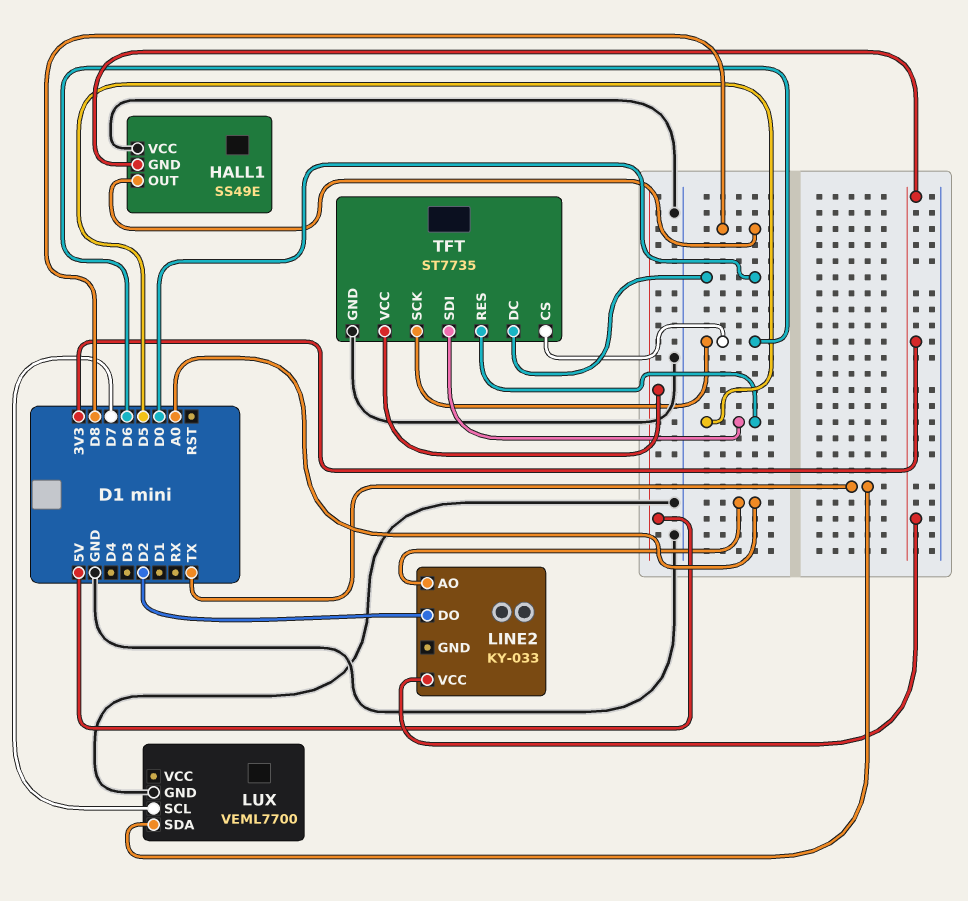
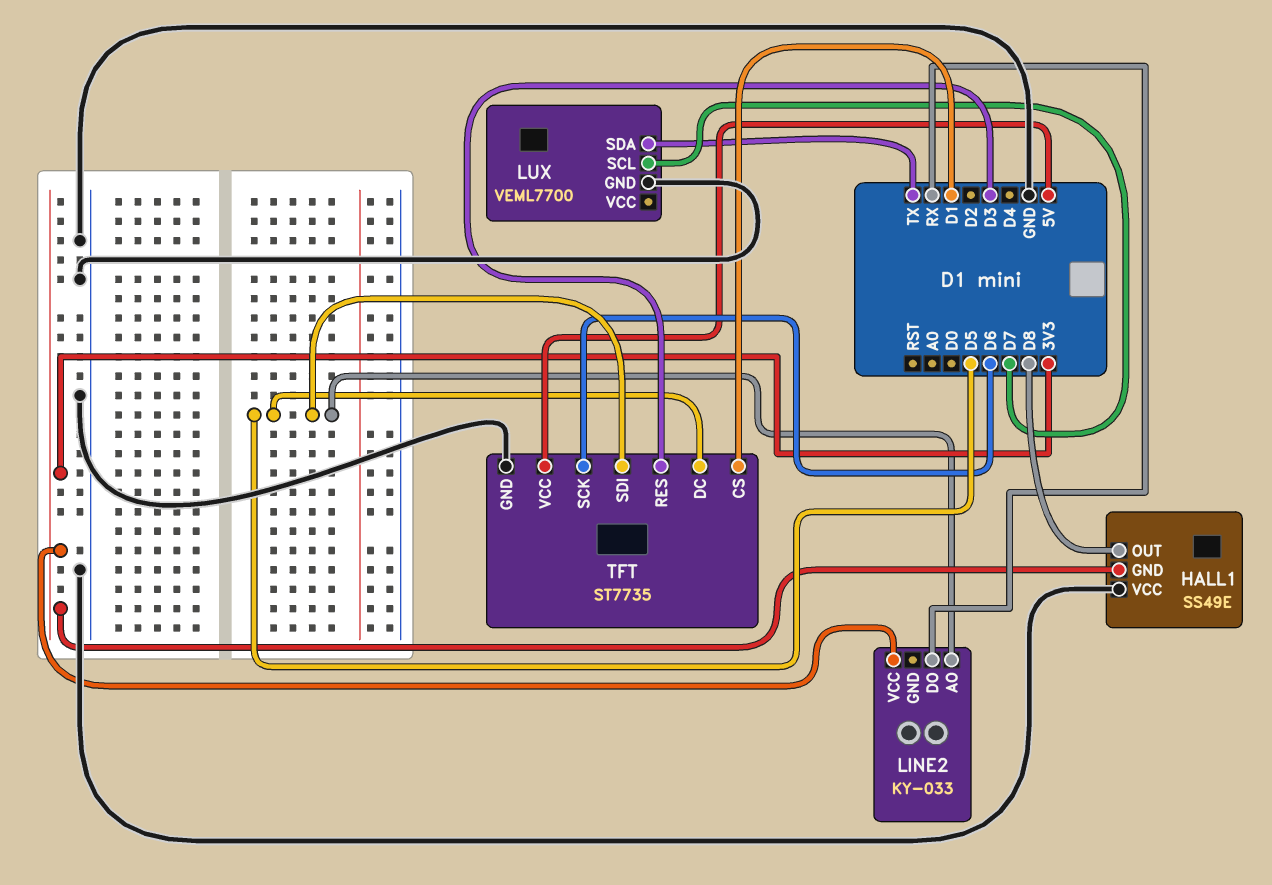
LINE2 pin AO: A0 -> D5
LINE2 pin DO: D2 -> RX
TFT pin CS: D6 -> D1
TFT pin DC: D0 -> D5
TFT pin RES: D5 -> D3

